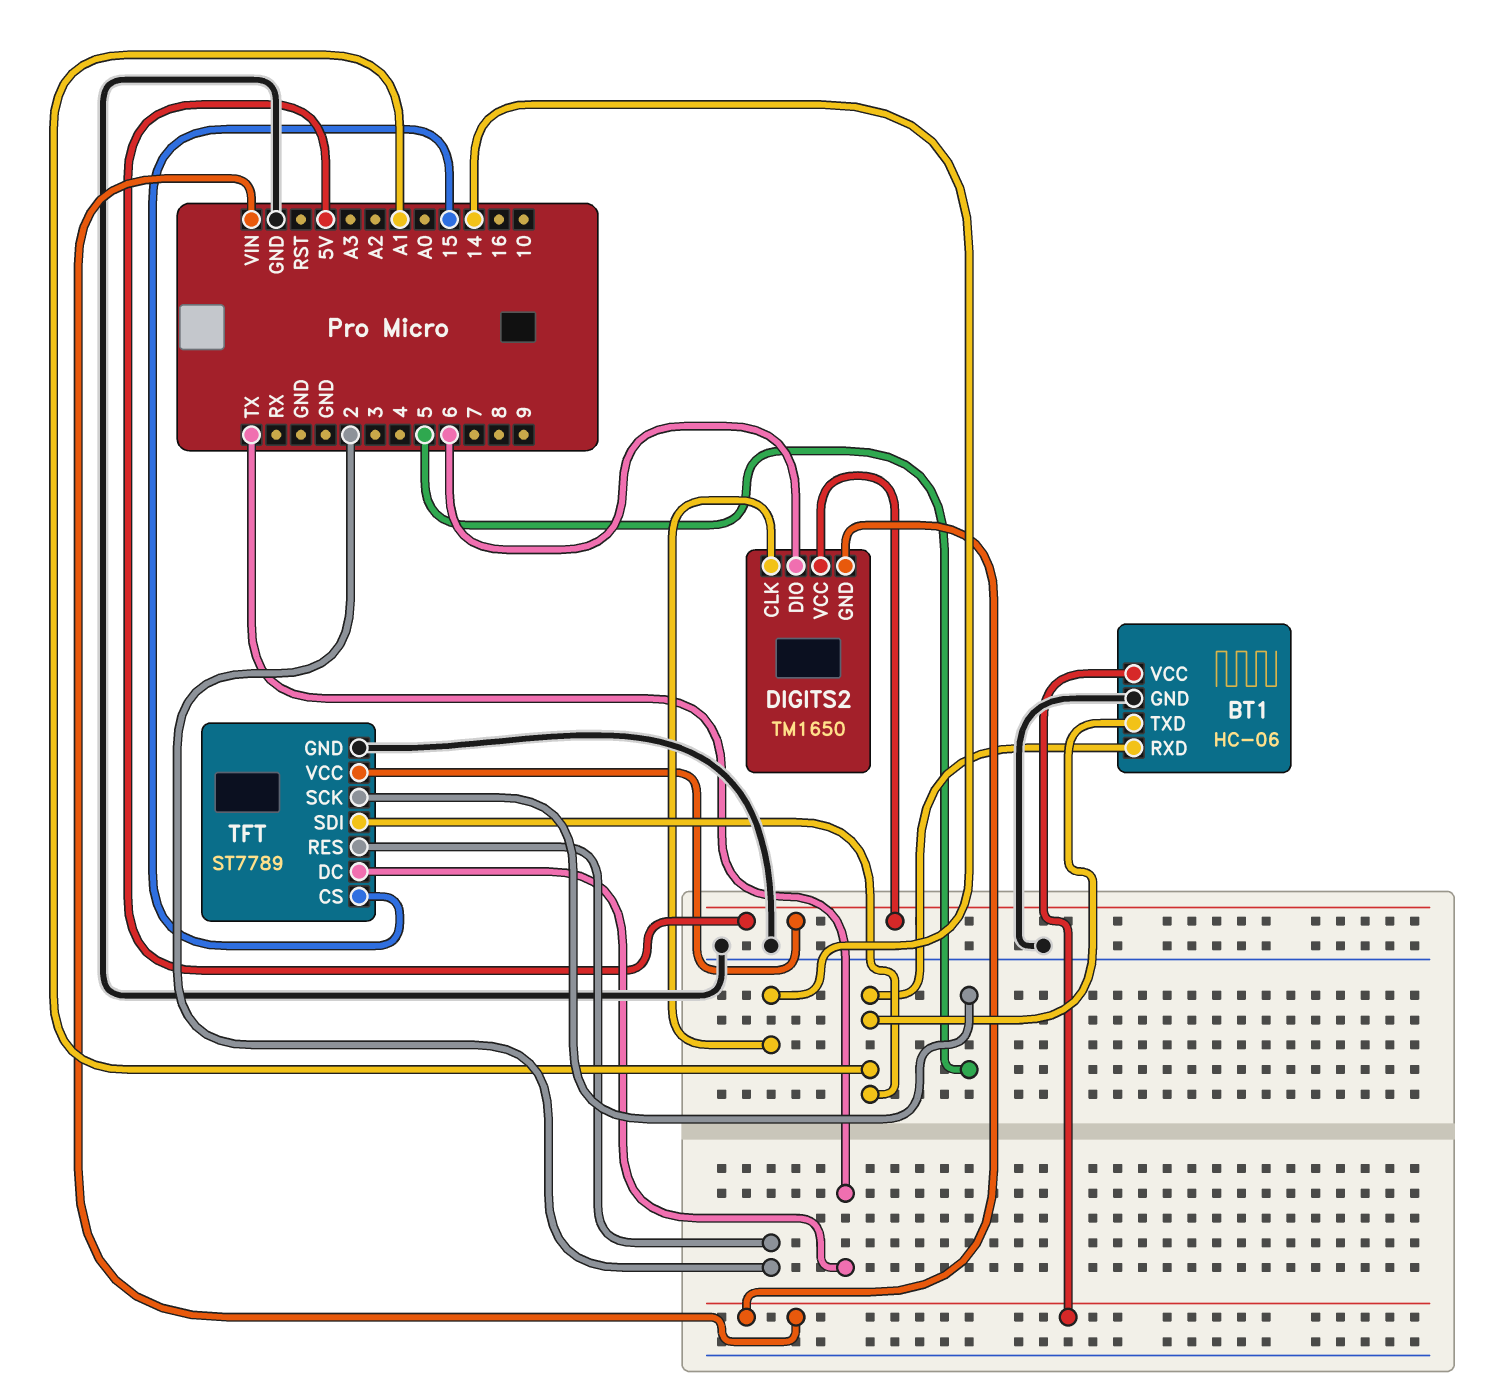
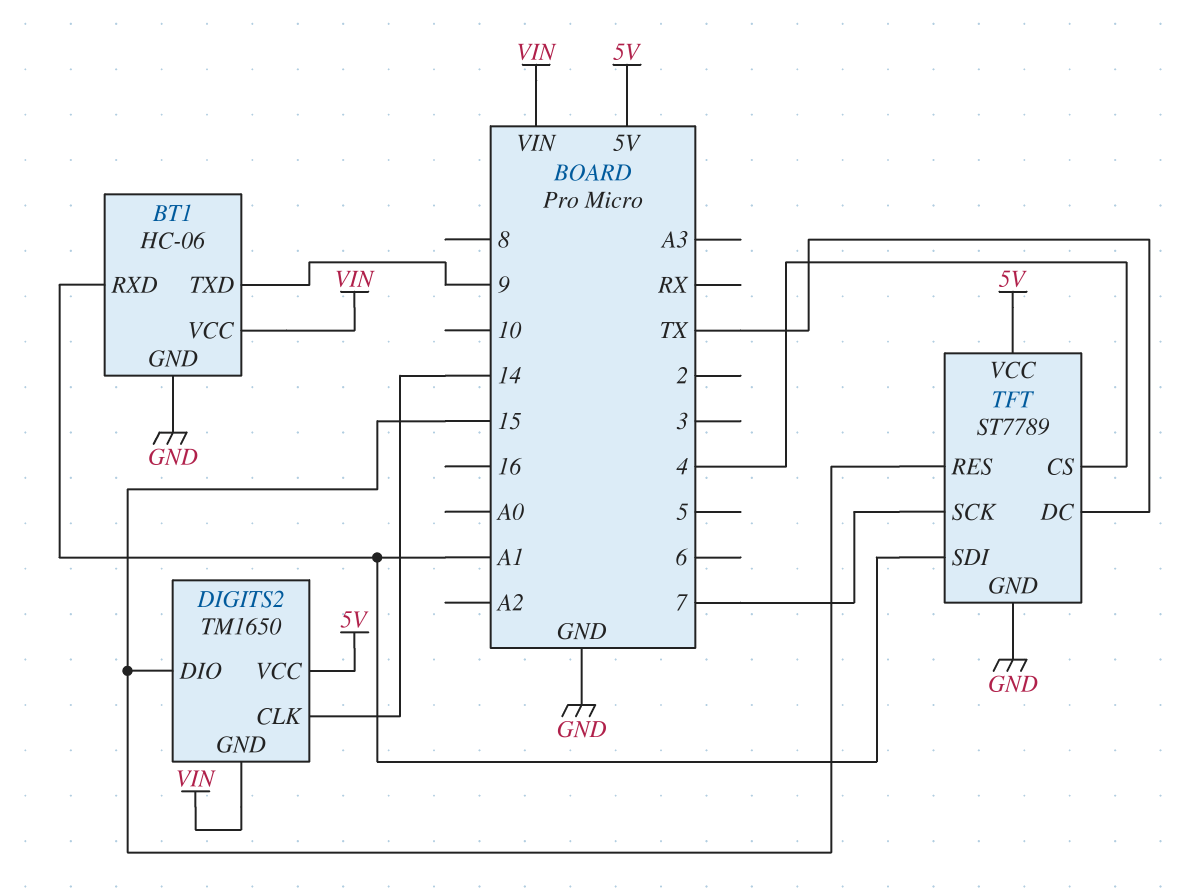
BT1 pin TXD: A1 -> 9
DIGITS2 pin DIO: 6 -> 15
TFT pin CS: 15 -> 4
TFT pin RES: 2 -> 15
TFT pin SCK: 5 -> 7

